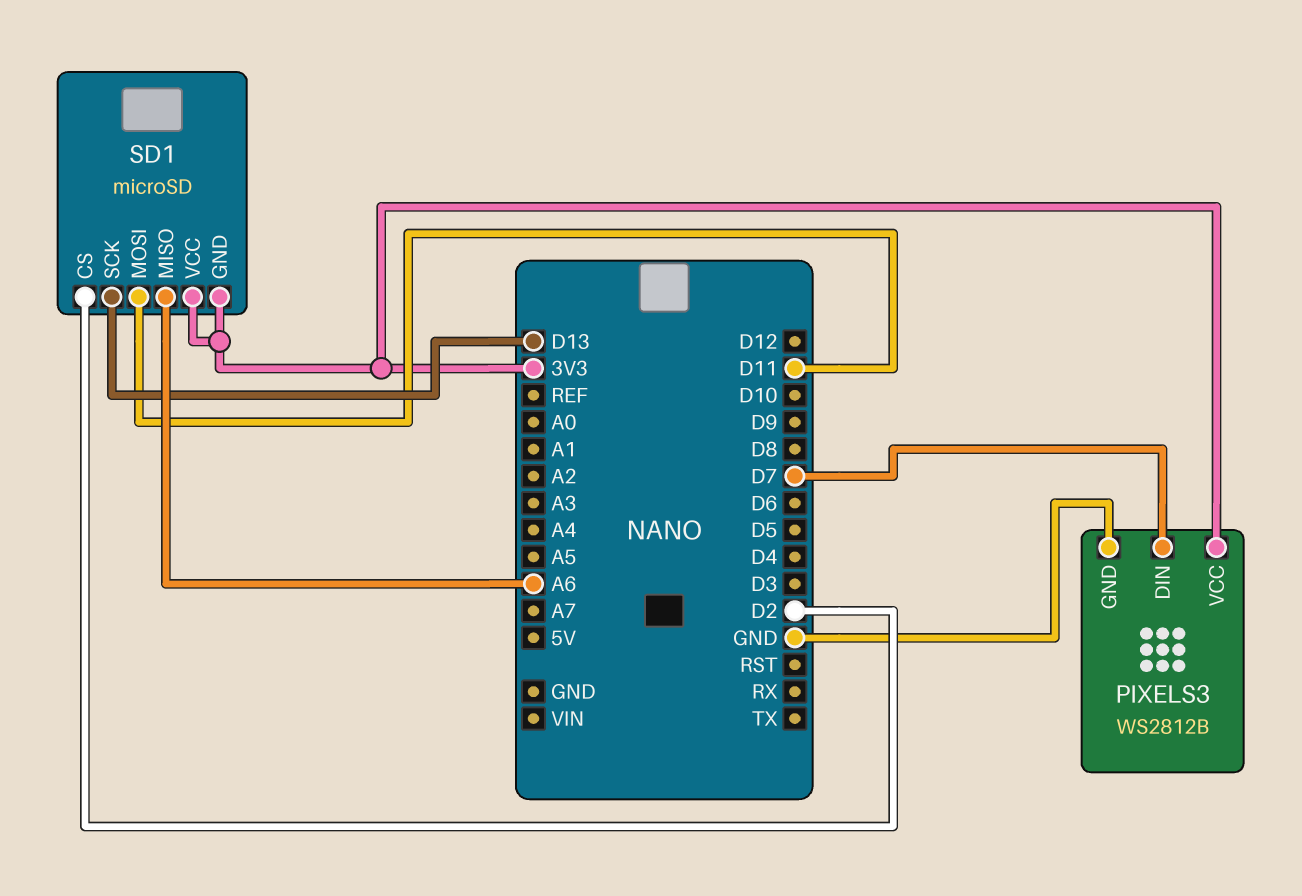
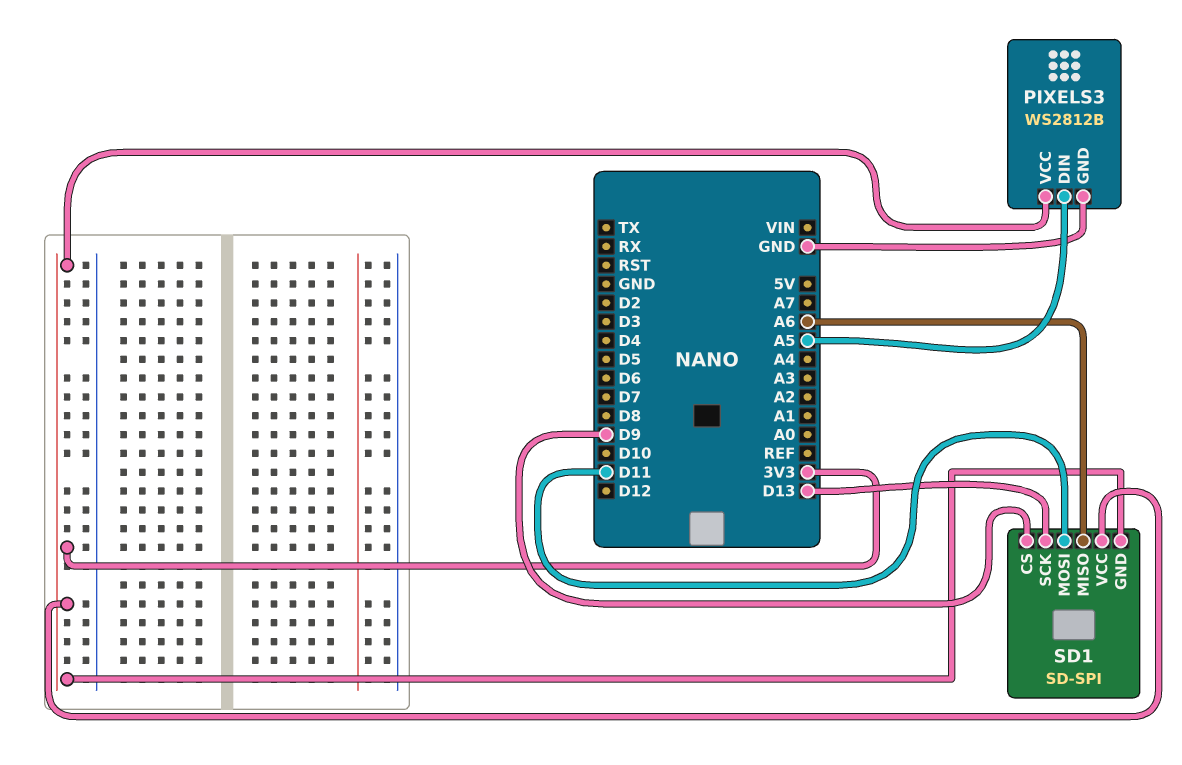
PIXELS3 pin DIN: D7 -> A5
SD1: microSD -> SD-SPI
SD1 pin CS: D2 -> D9

